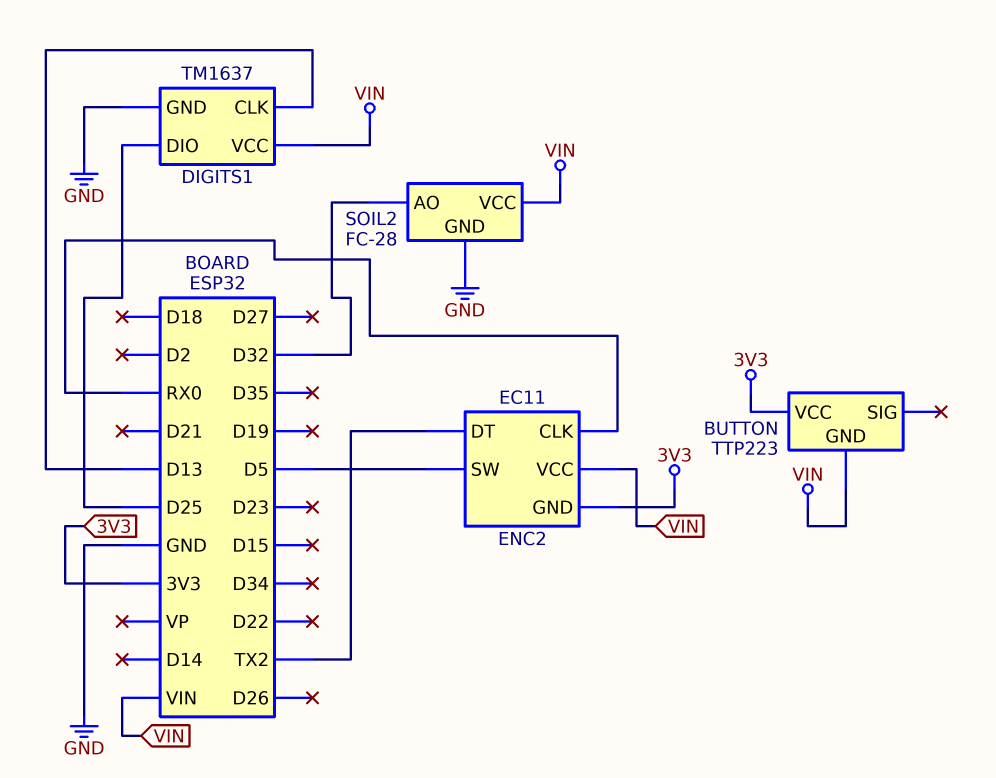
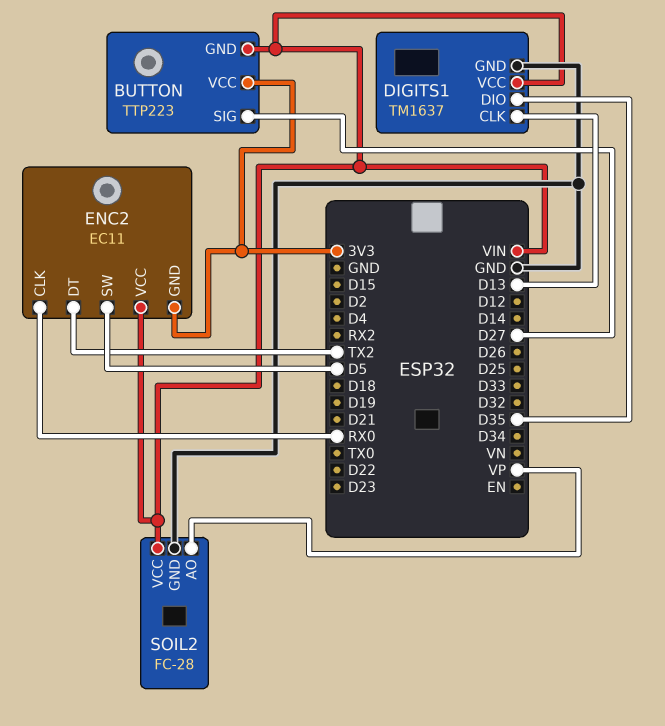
BUTTON pin SIG: none -> D27
DIGITS1 pin DIO: D25 -> D35
SOIL2 pin AO: D32 -> VP

